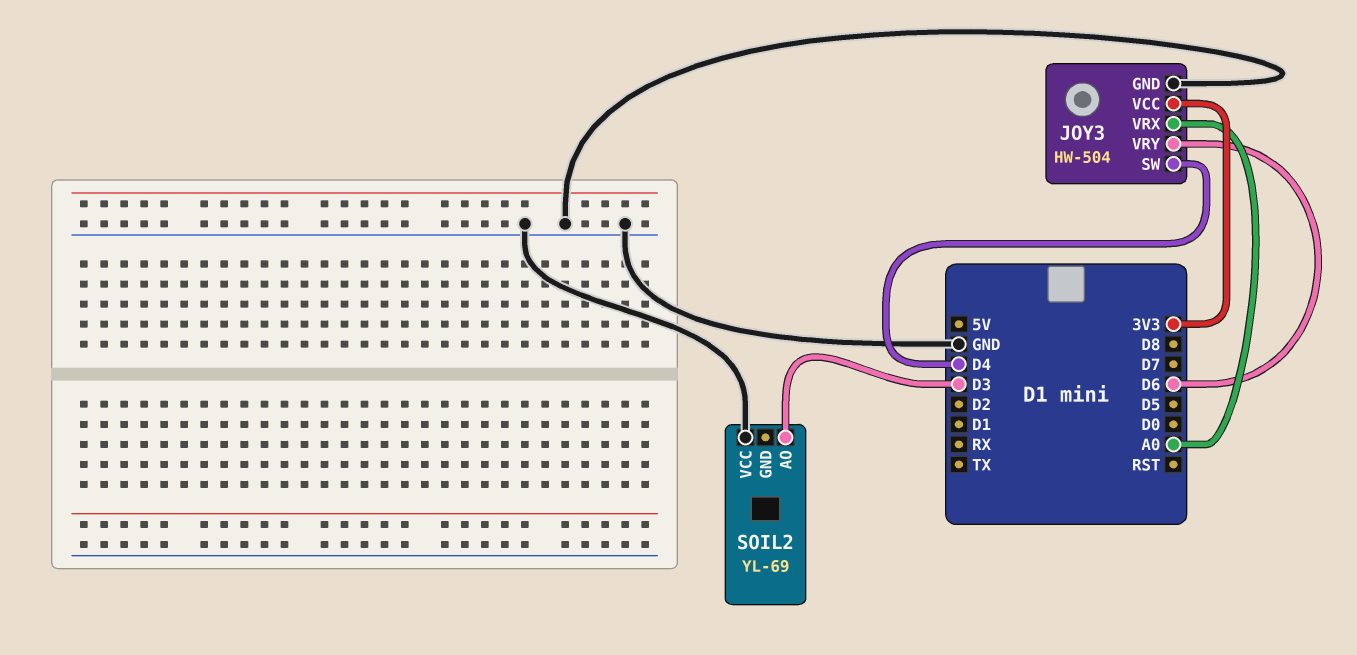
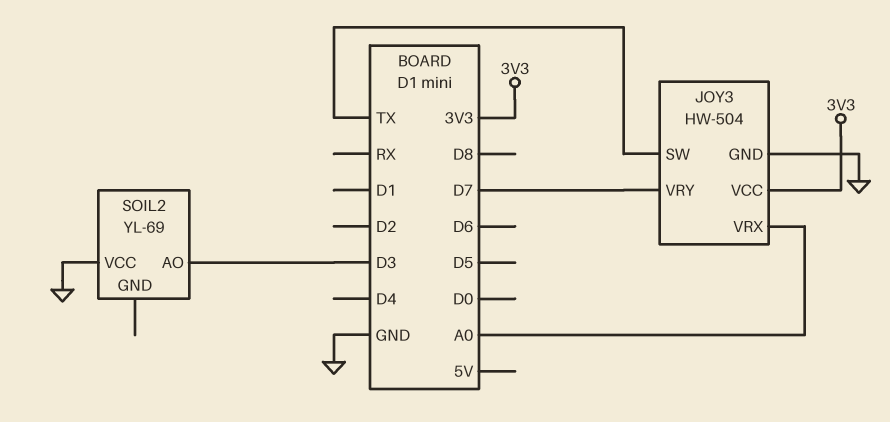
JOY3 pin SW: D4 -> TX
JOY3 pin VRY: D6 -> D7

